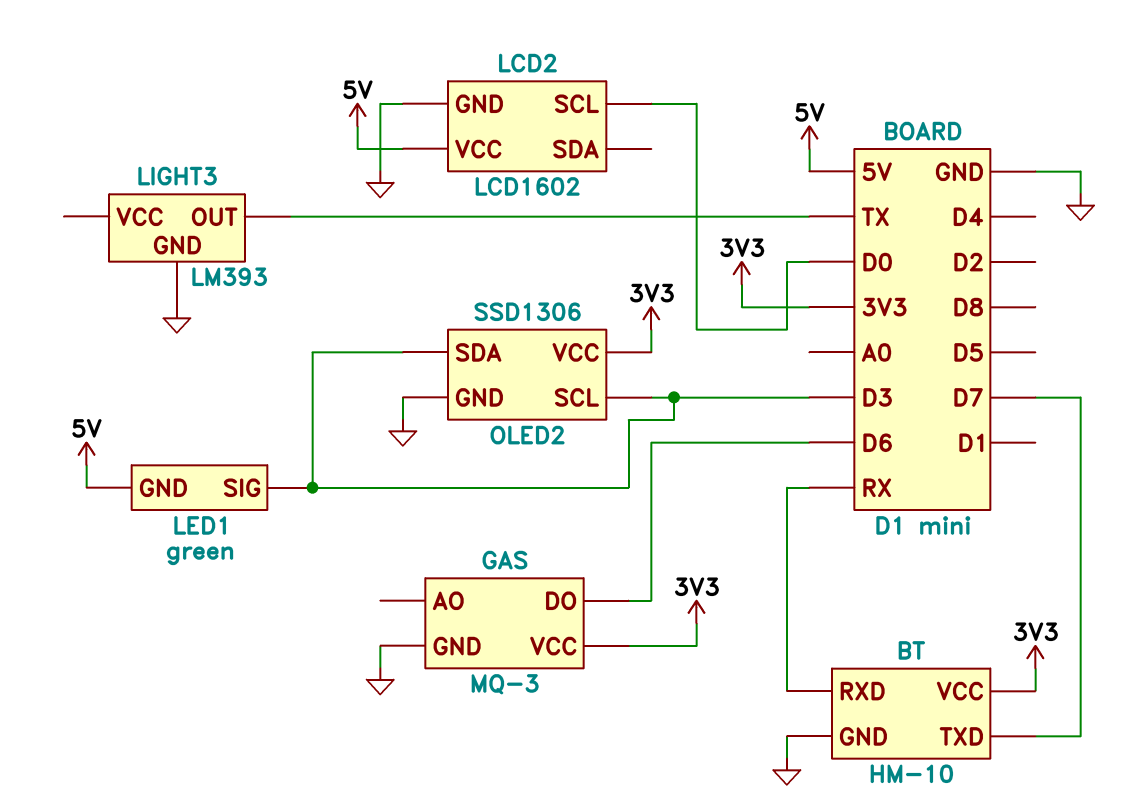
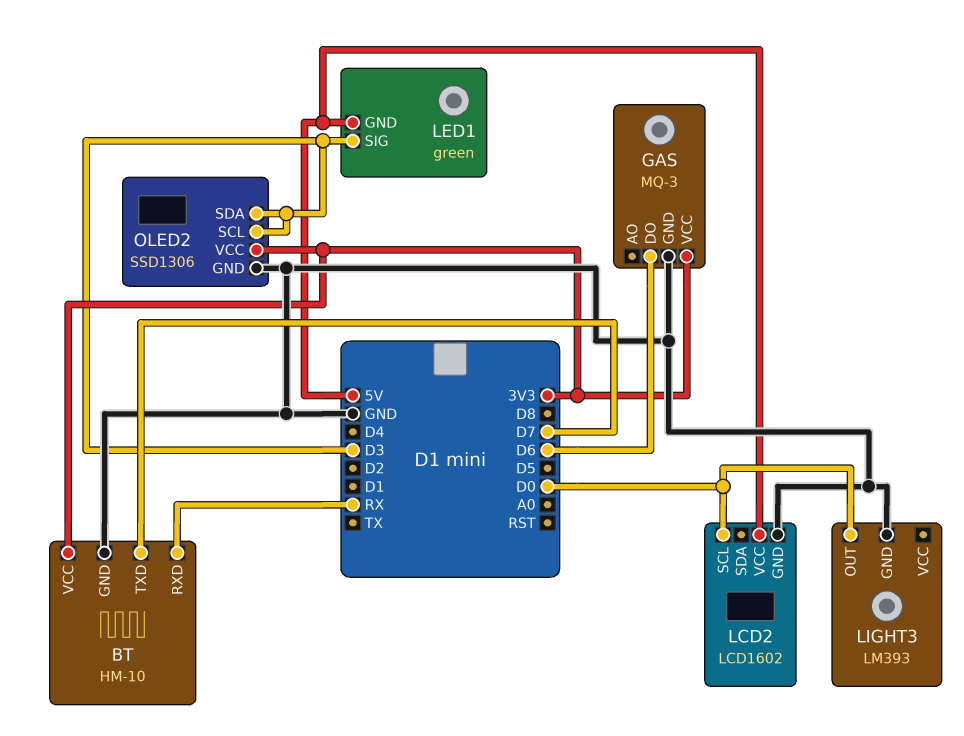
LIGHT3 pin OUT: TX -> D0

